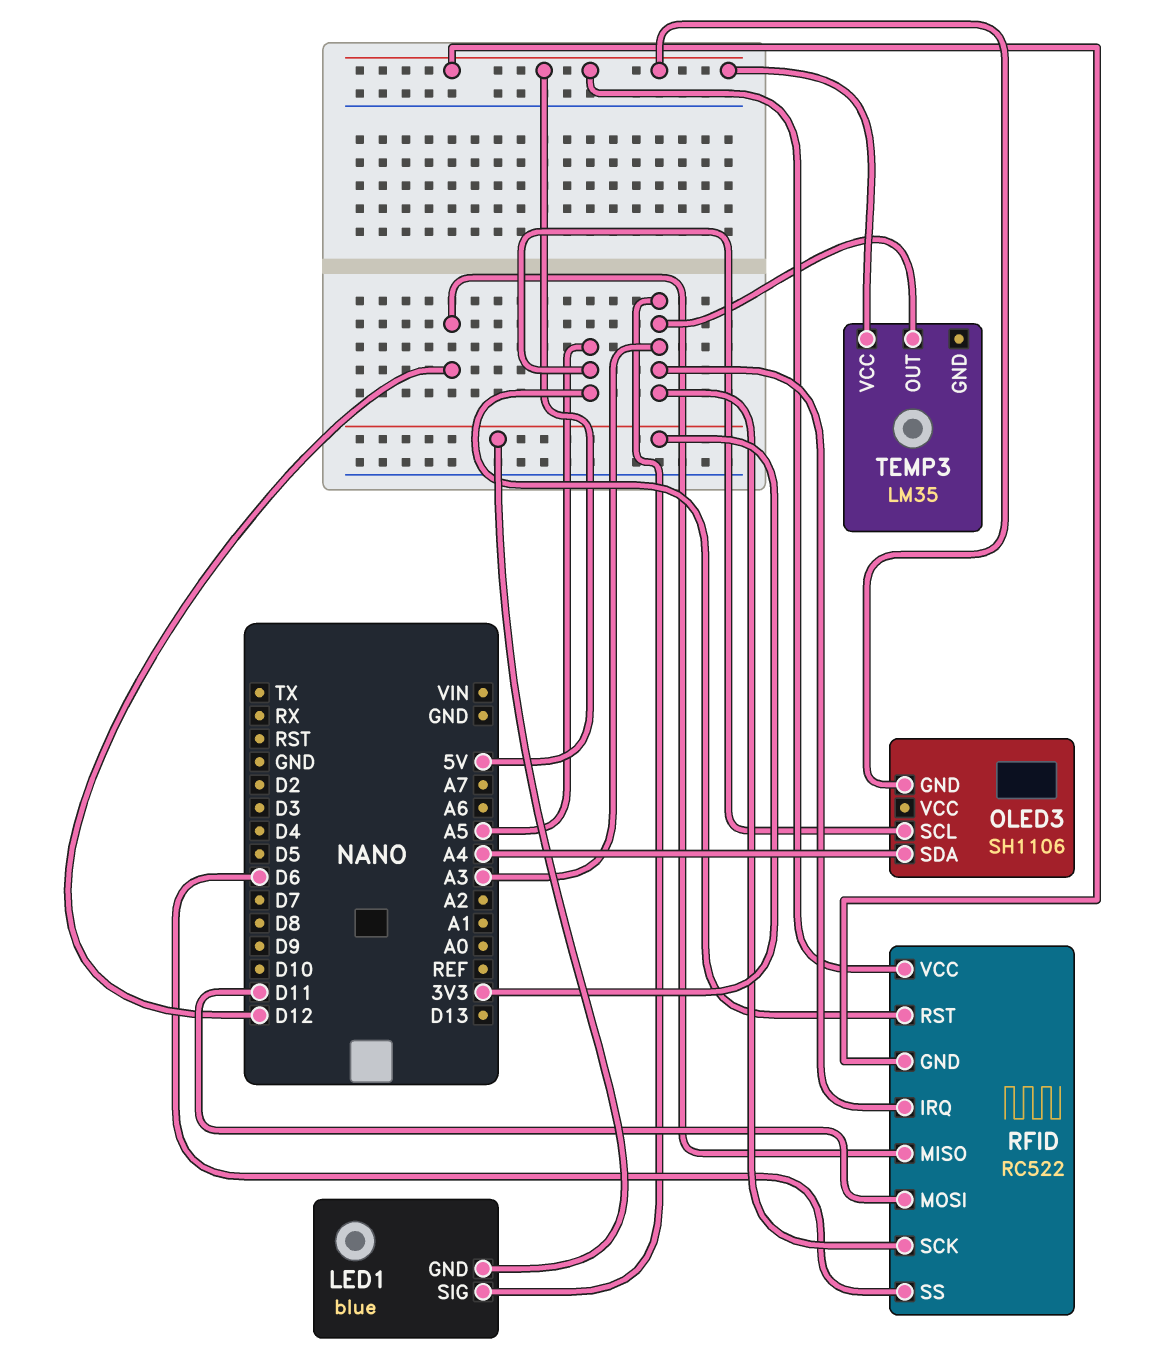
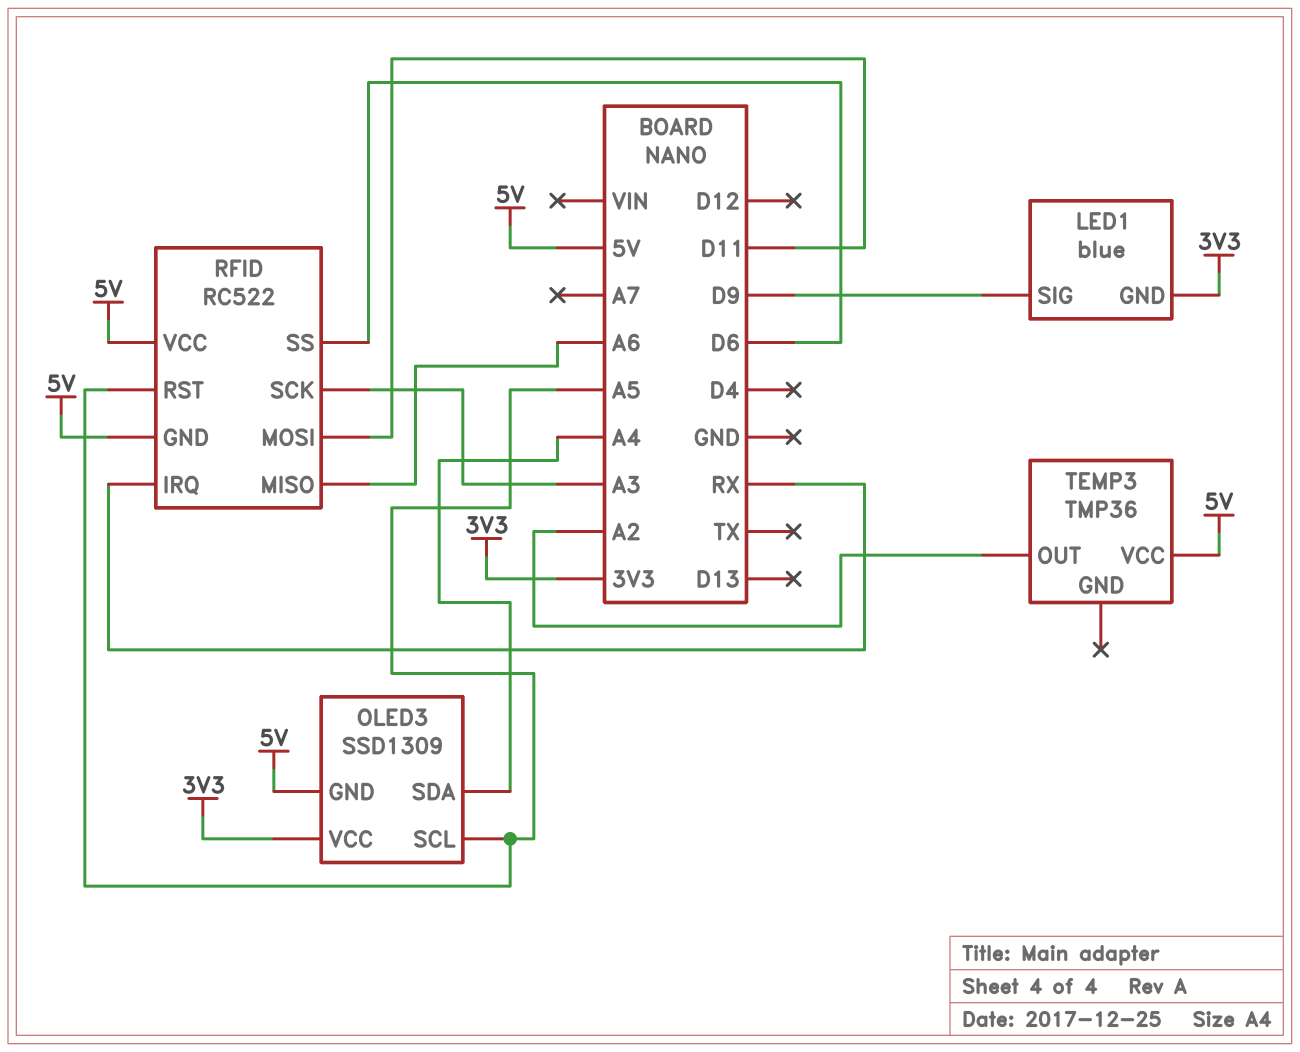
LED1 pin SIG: A3 -> D9
OLED3: SH1106 -> SSD1309
OLED3 pin VCC: none -> 3V3
RFID pin IRQ: A3 -> RX
RFID pin MISO: D12 -> A6
TEMP3: LM35 -> TMP36
TEMP3 pin OUT: A3 -> A2

